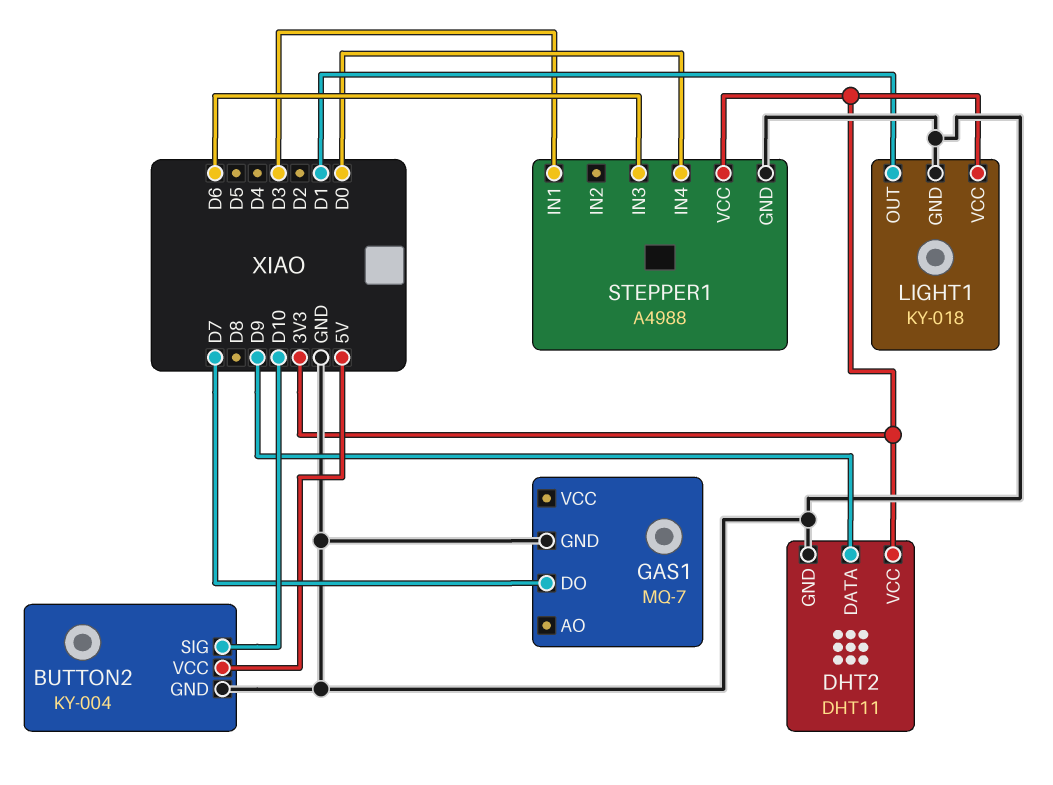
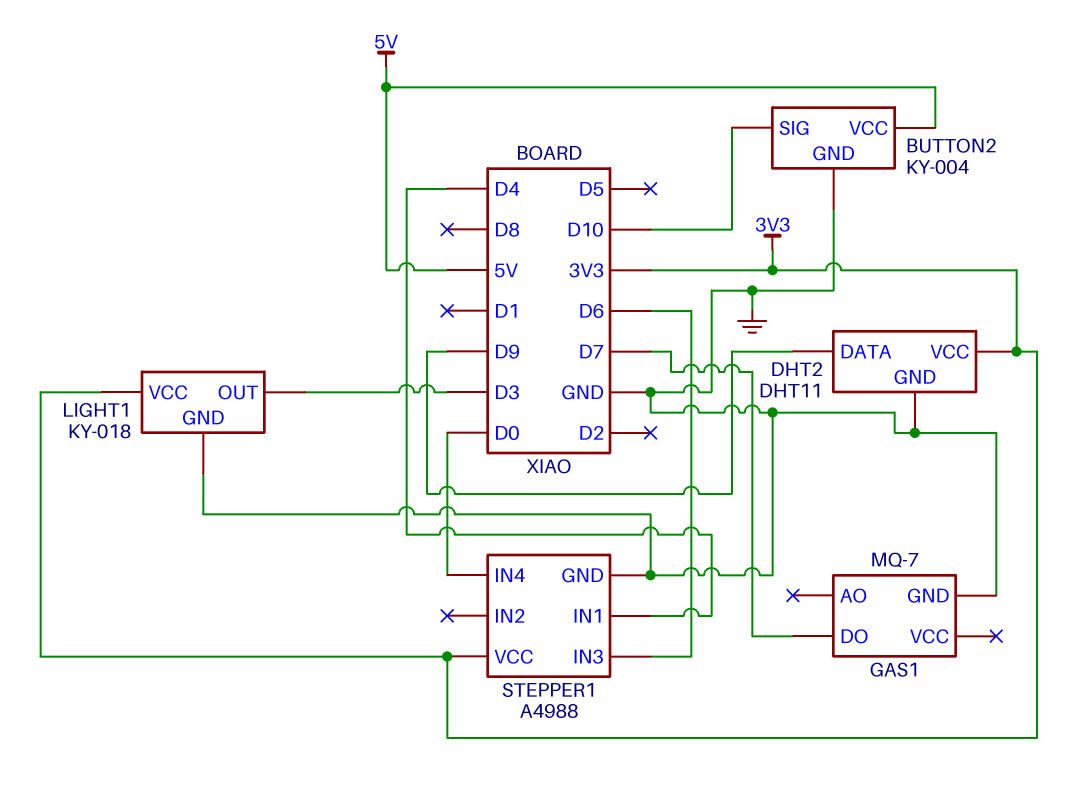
LIGHT1 pin OUT: D1 -> D3
STEPPER1 pin IN1: D3 -> D4

